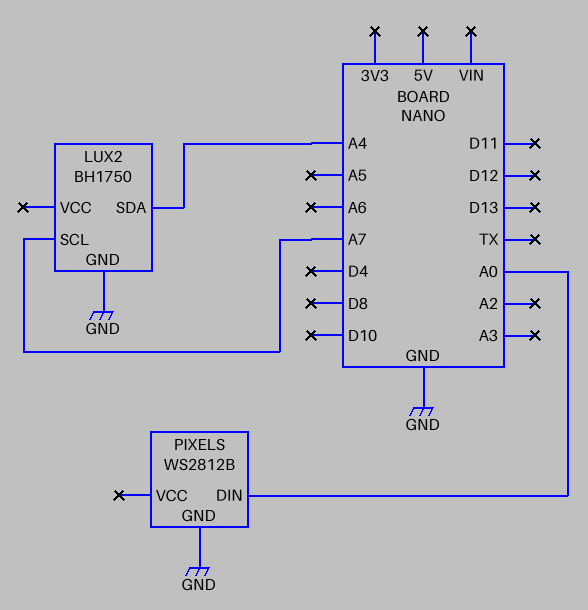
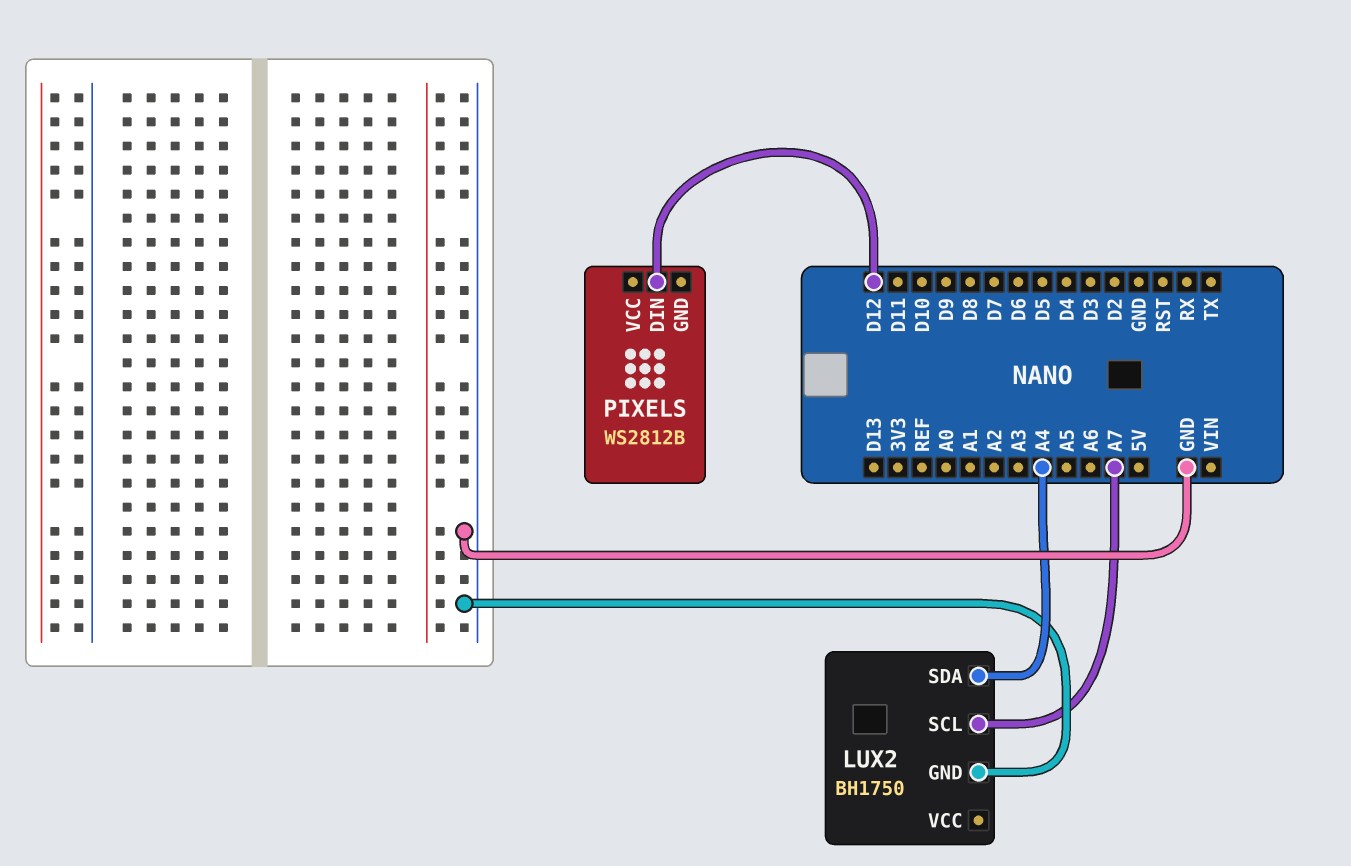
PIXELS pin DIN: A0 -> D12
PIXELS pin GND: GND -> none

